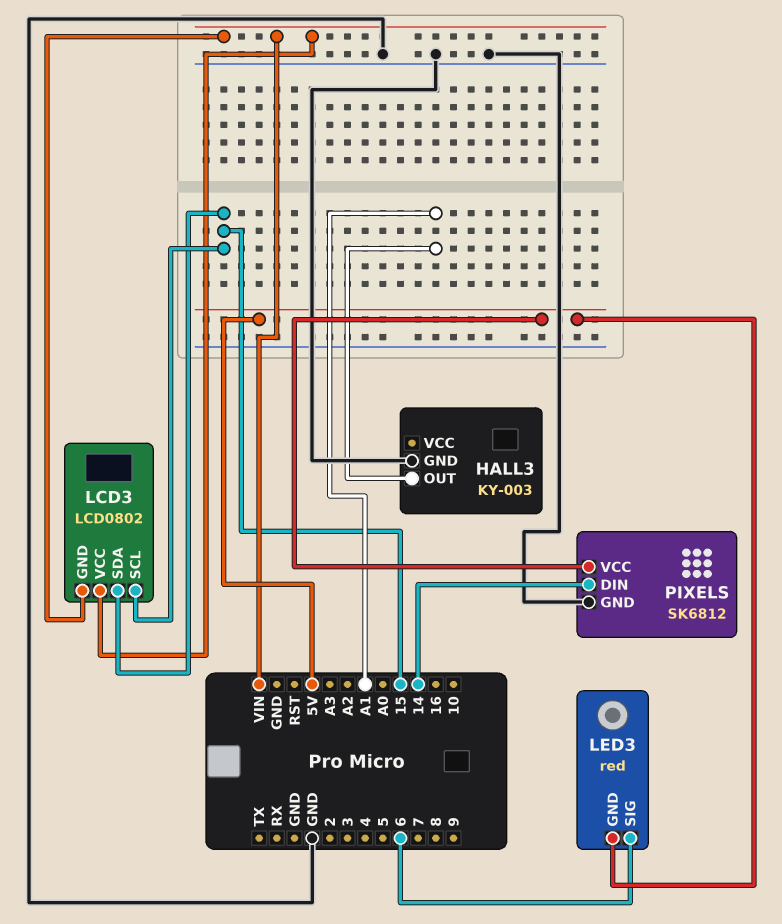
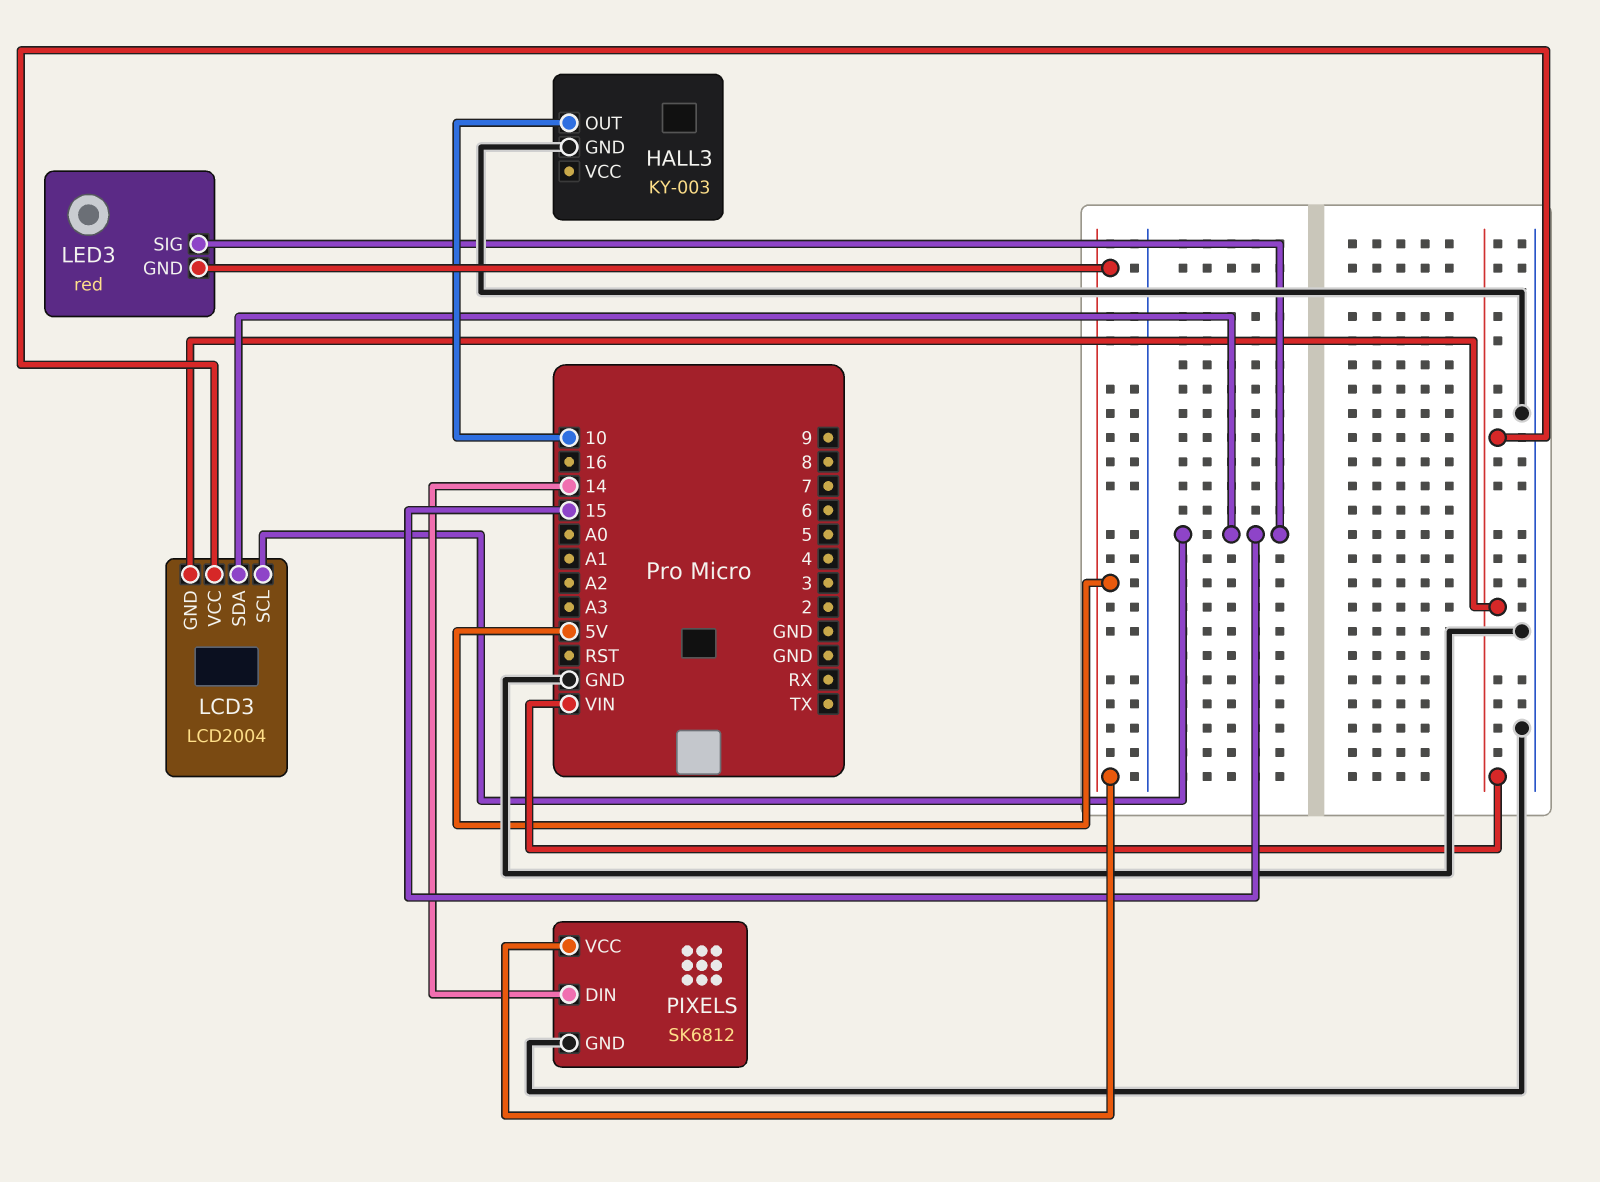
HALL3 pin OUT: A1 -> 10
LCD3: LCD0802 -> LCD2004
LED3 pin SIG: 6 -> 15

